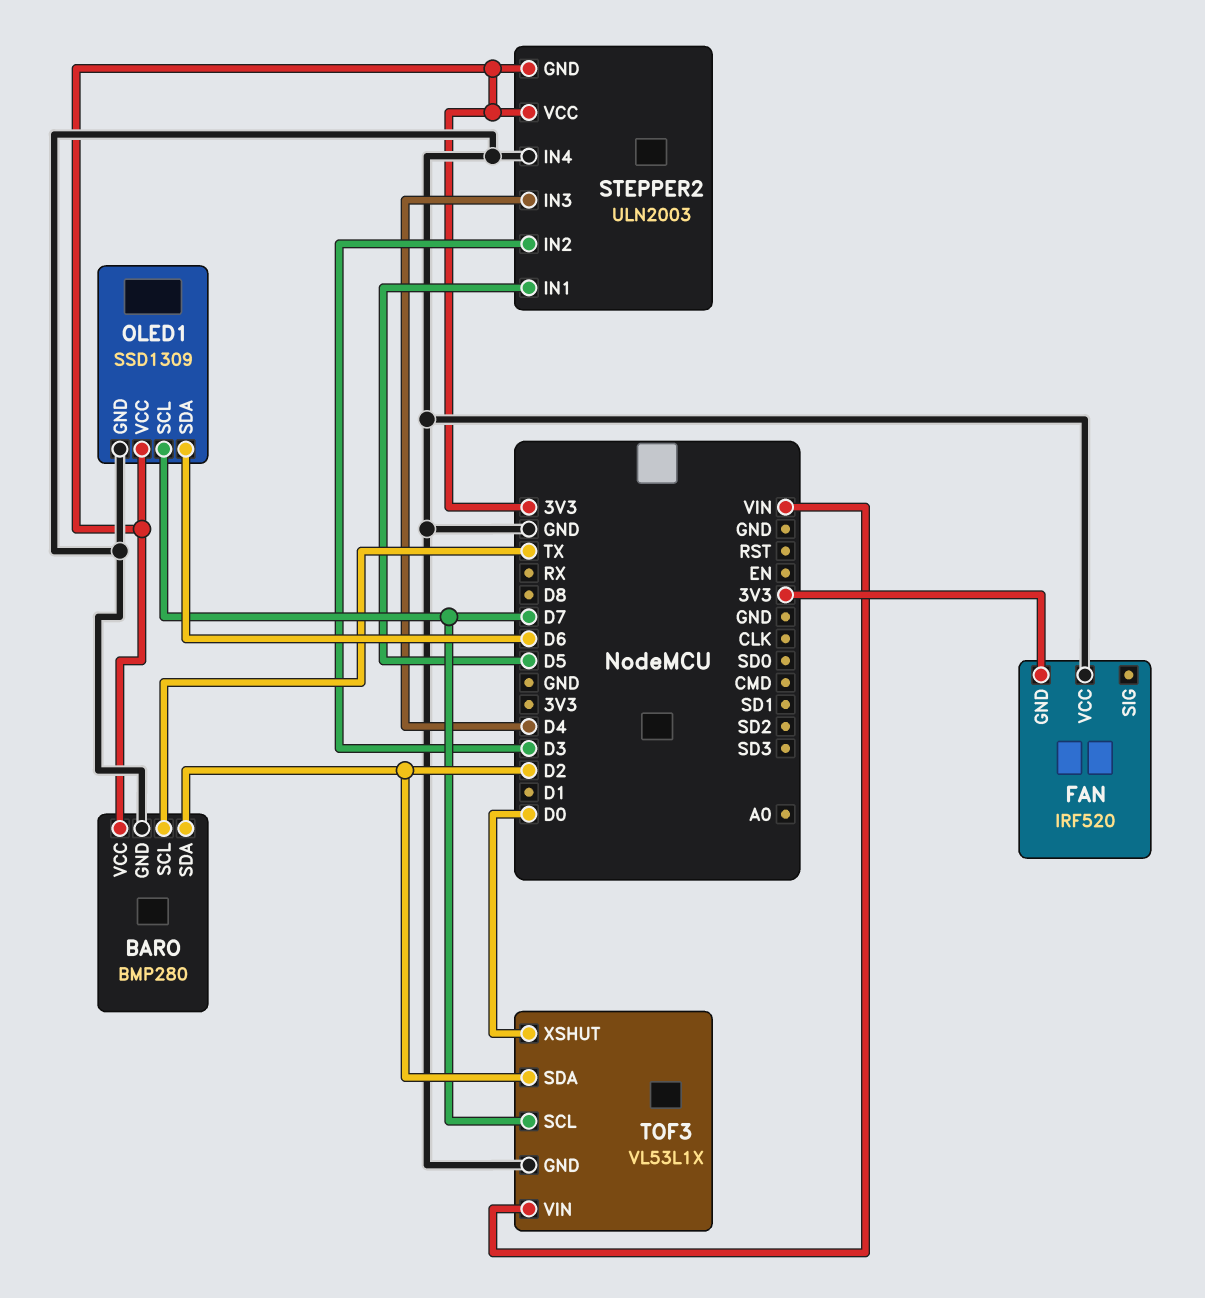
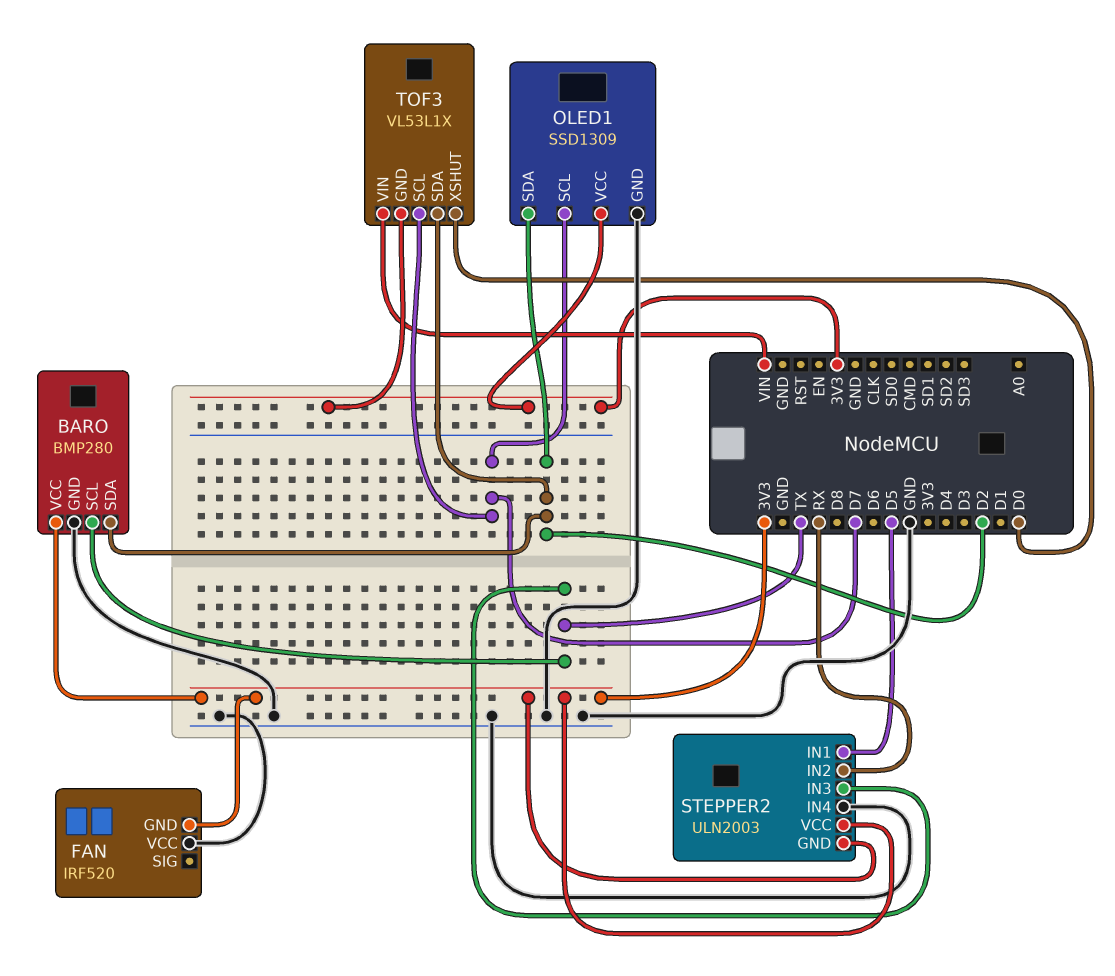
OLED1 pin SDA: D6 -> D2
STEPPER2 pin IN2: D3 -> RX
STEPPER2 pin IN3: D4 -> TX
TOF3 pin GND: GND -> 3V3

